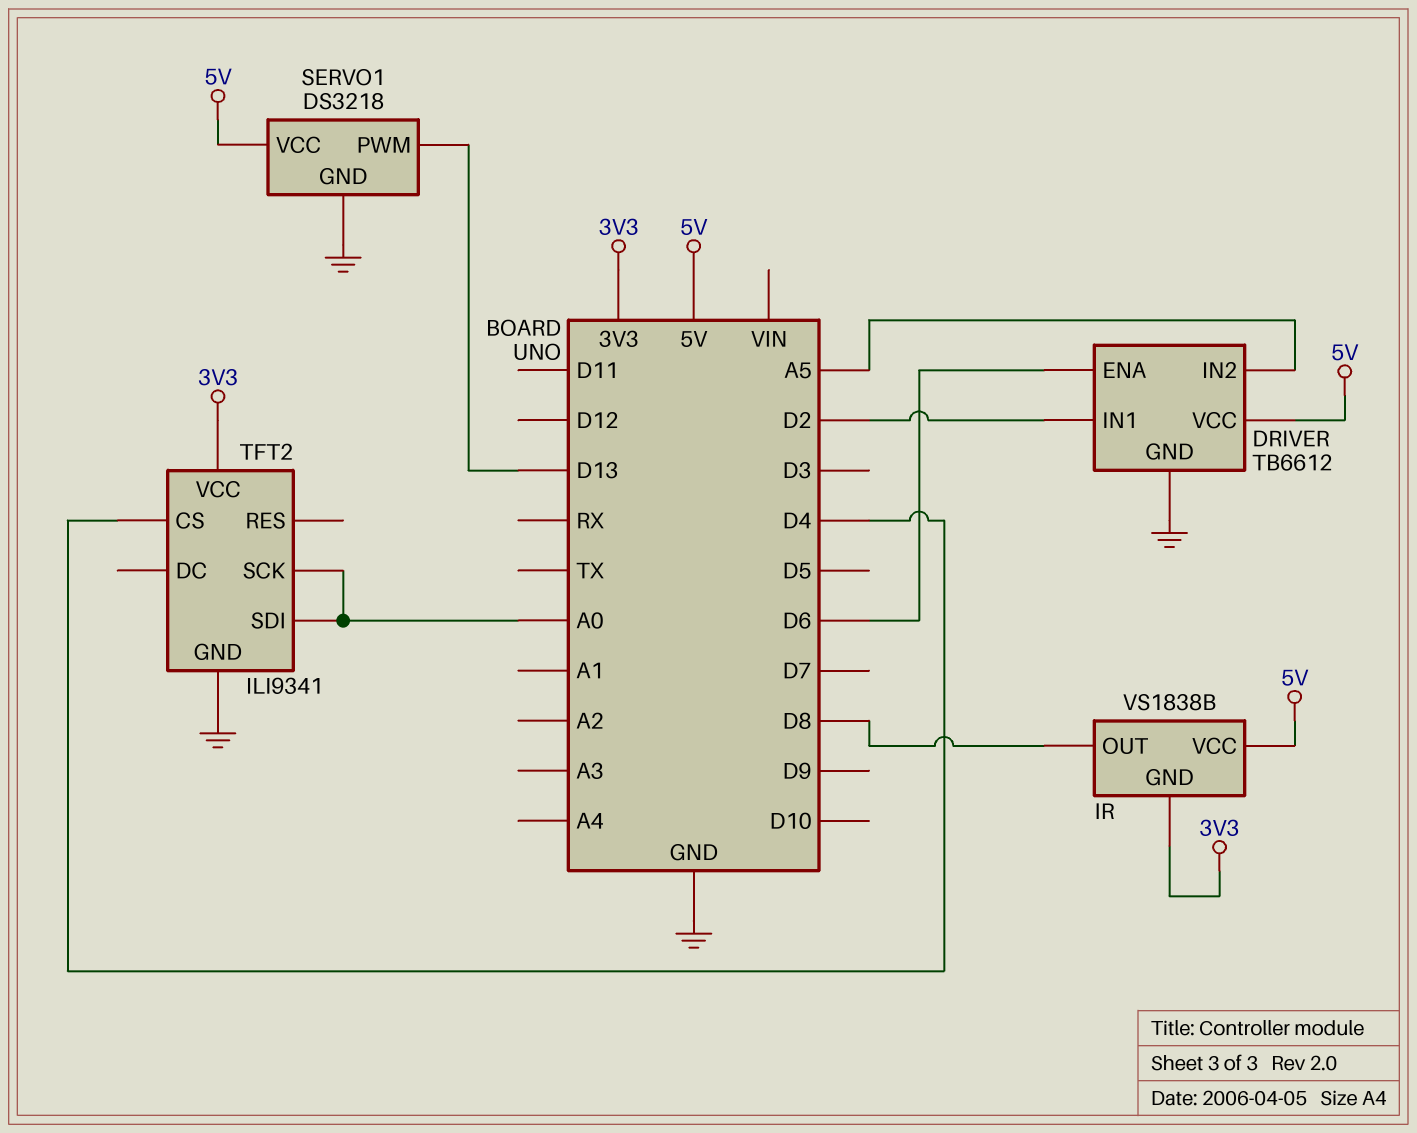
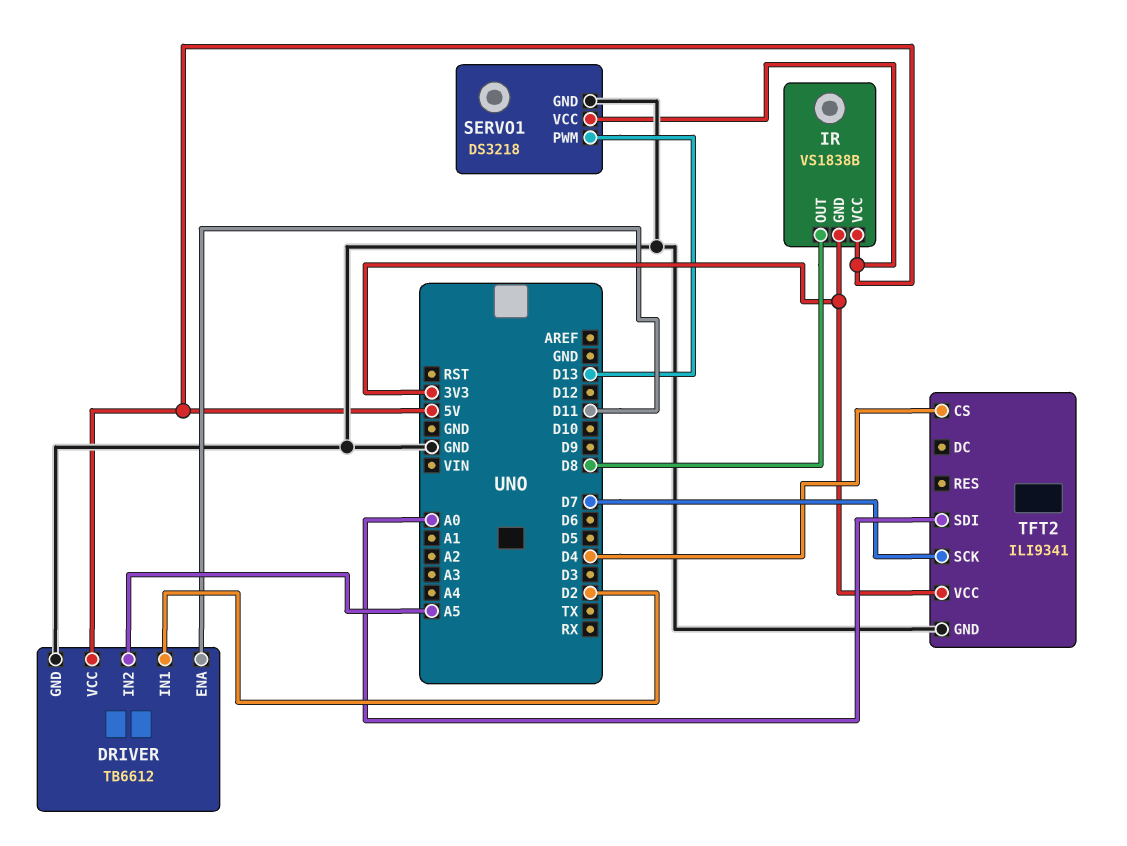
DRIVER pin ENA: D6 -> D11
TFT2 pin SCK: A0 -> D7

